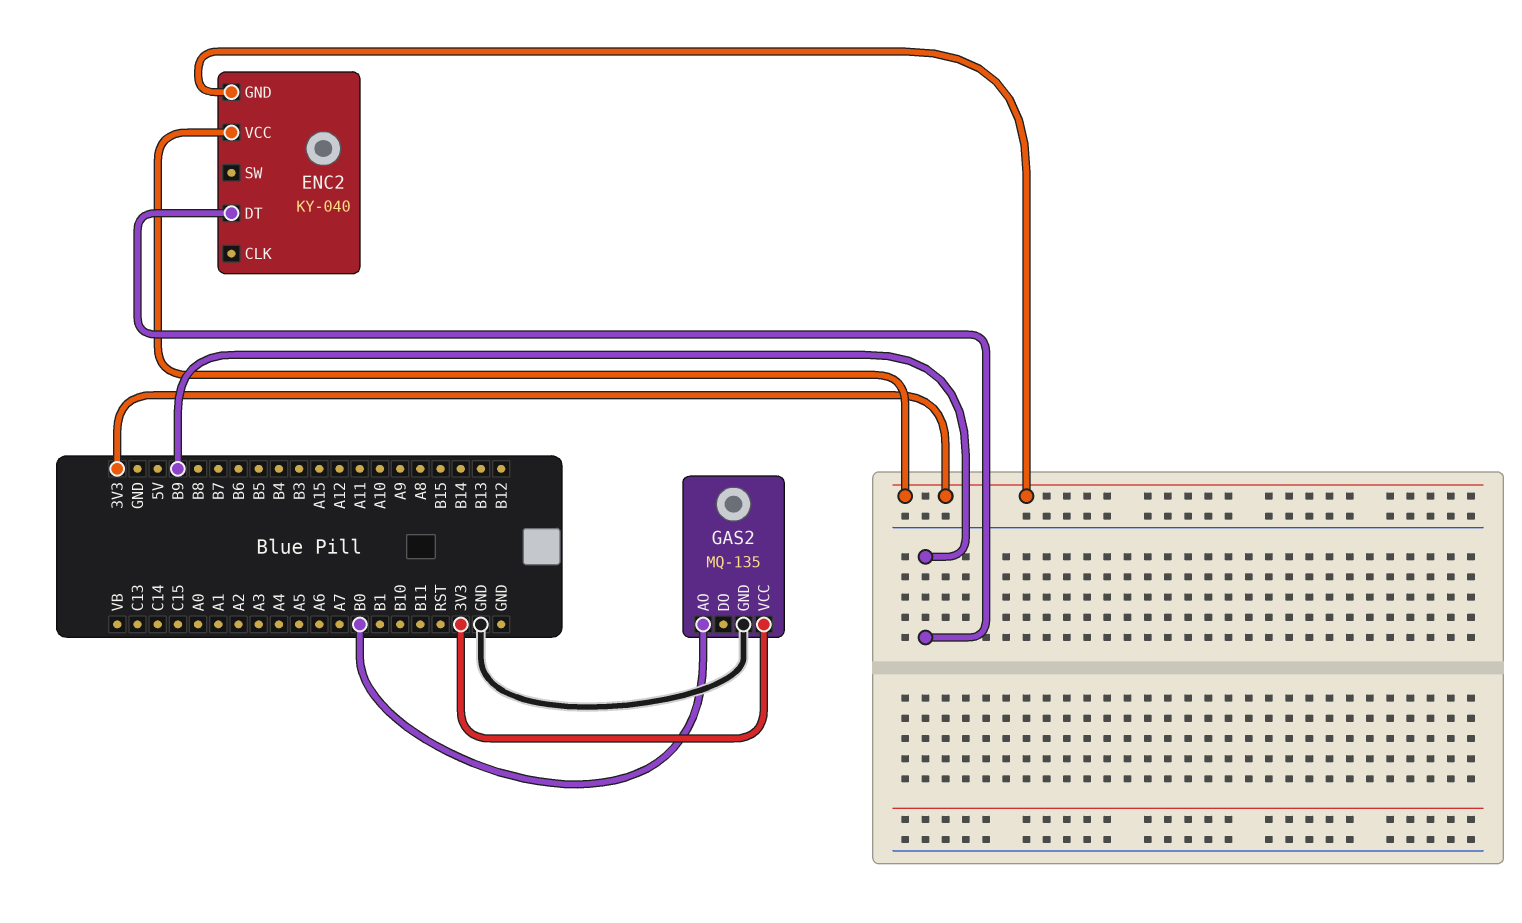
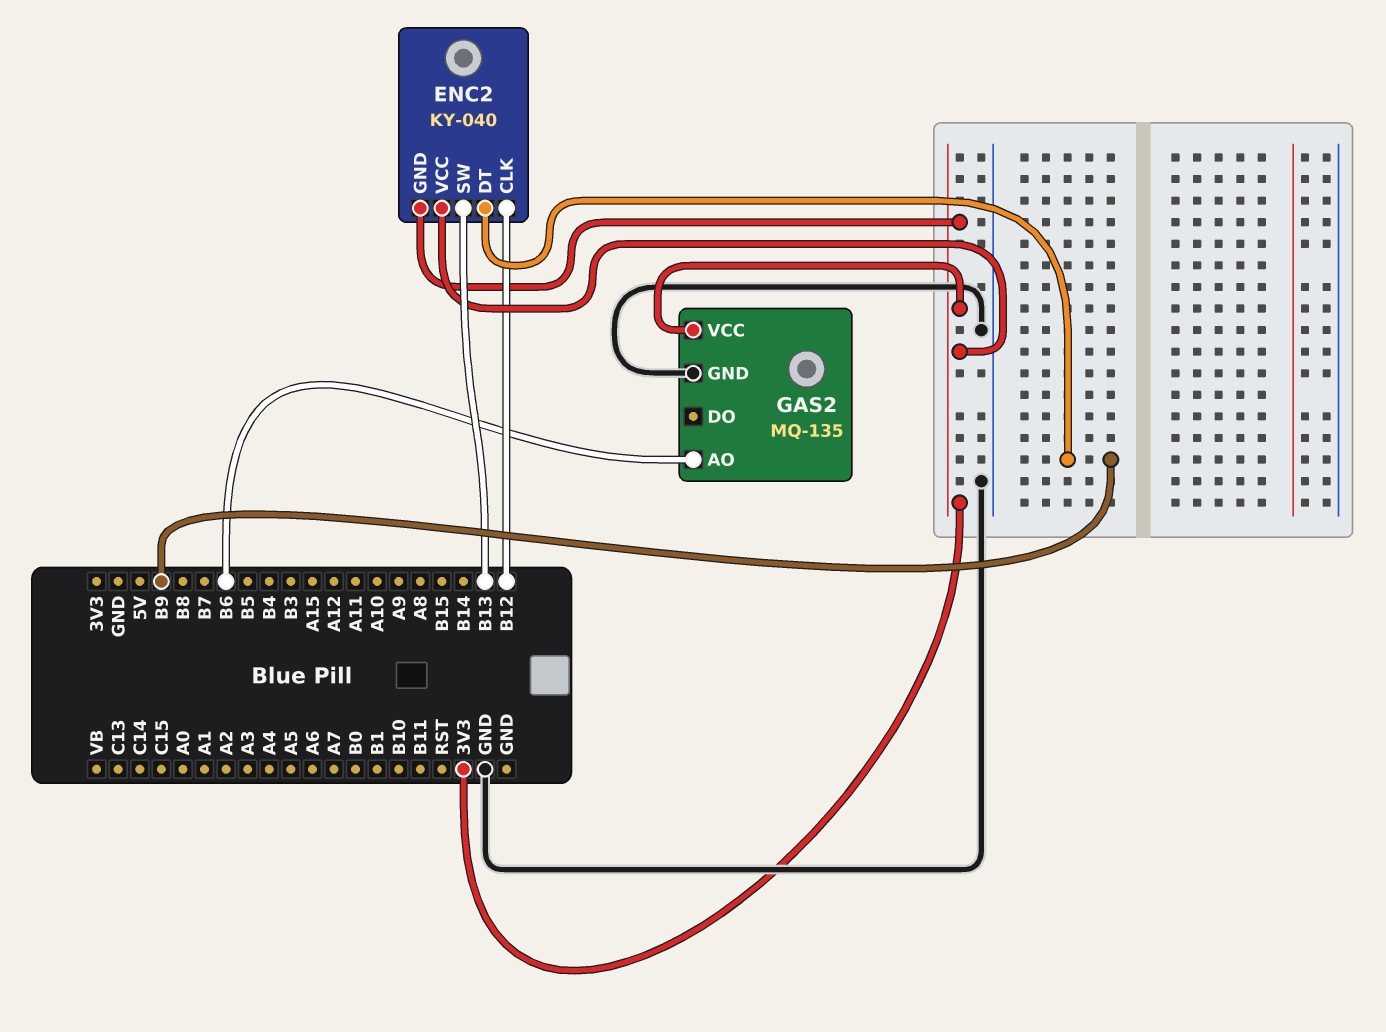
ENC2 pin CLK: none -> B12
ENC2 pin SW: none -> B13
GAS2 pin AO: B0 -> B6

